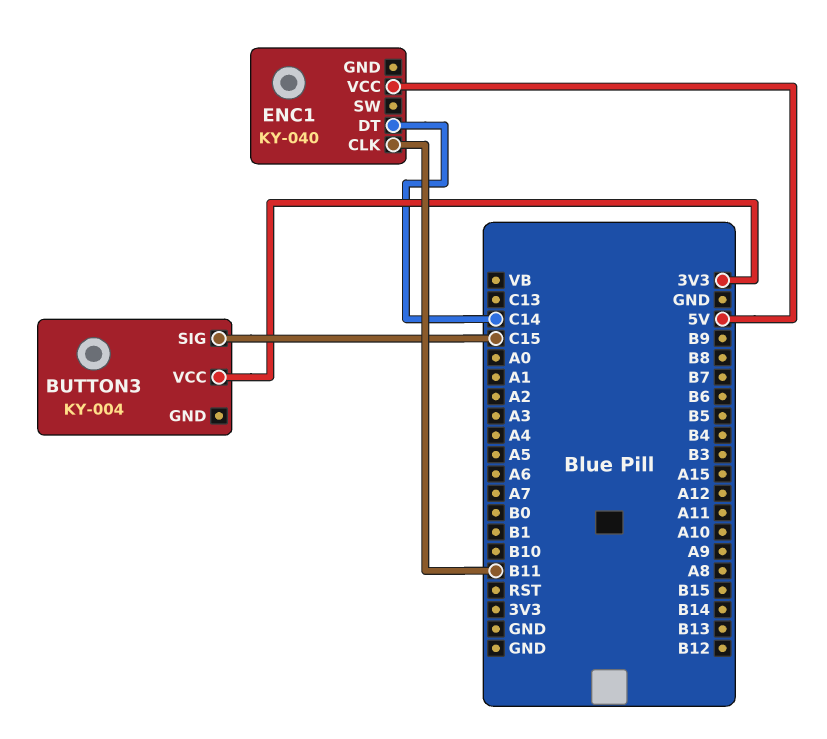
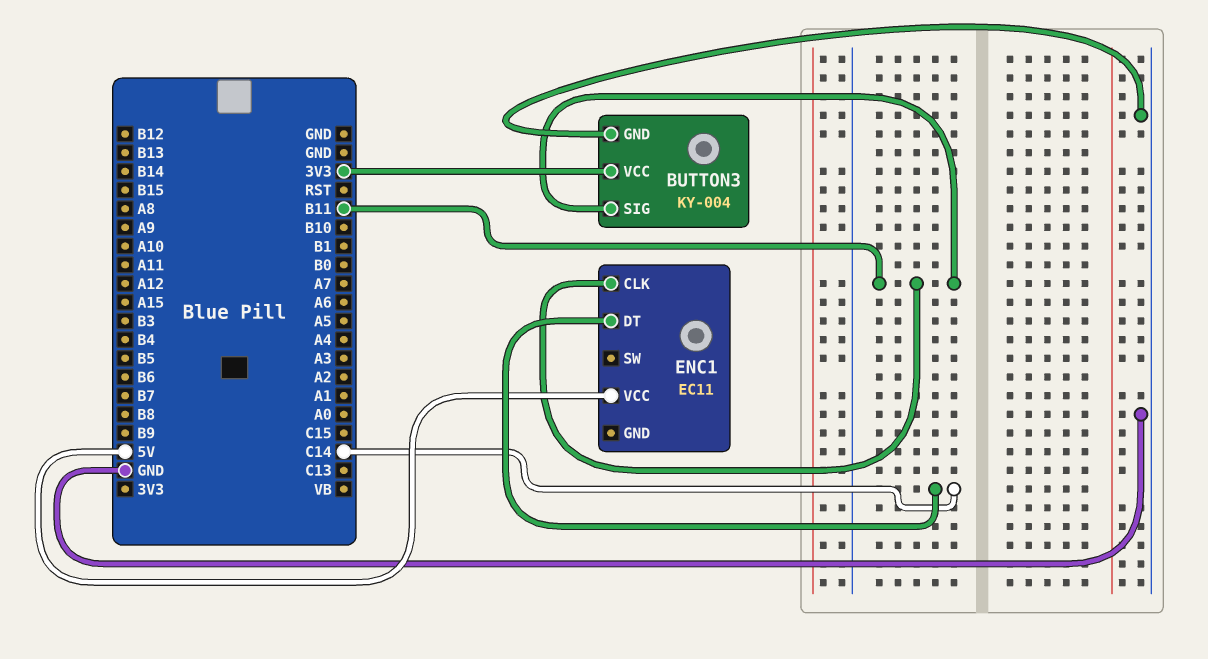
BUTTON3 pin GND: none -> GND
BUTTON3 pin SIG: C15 -> B11
ENC1: KY-040 -> EC11

